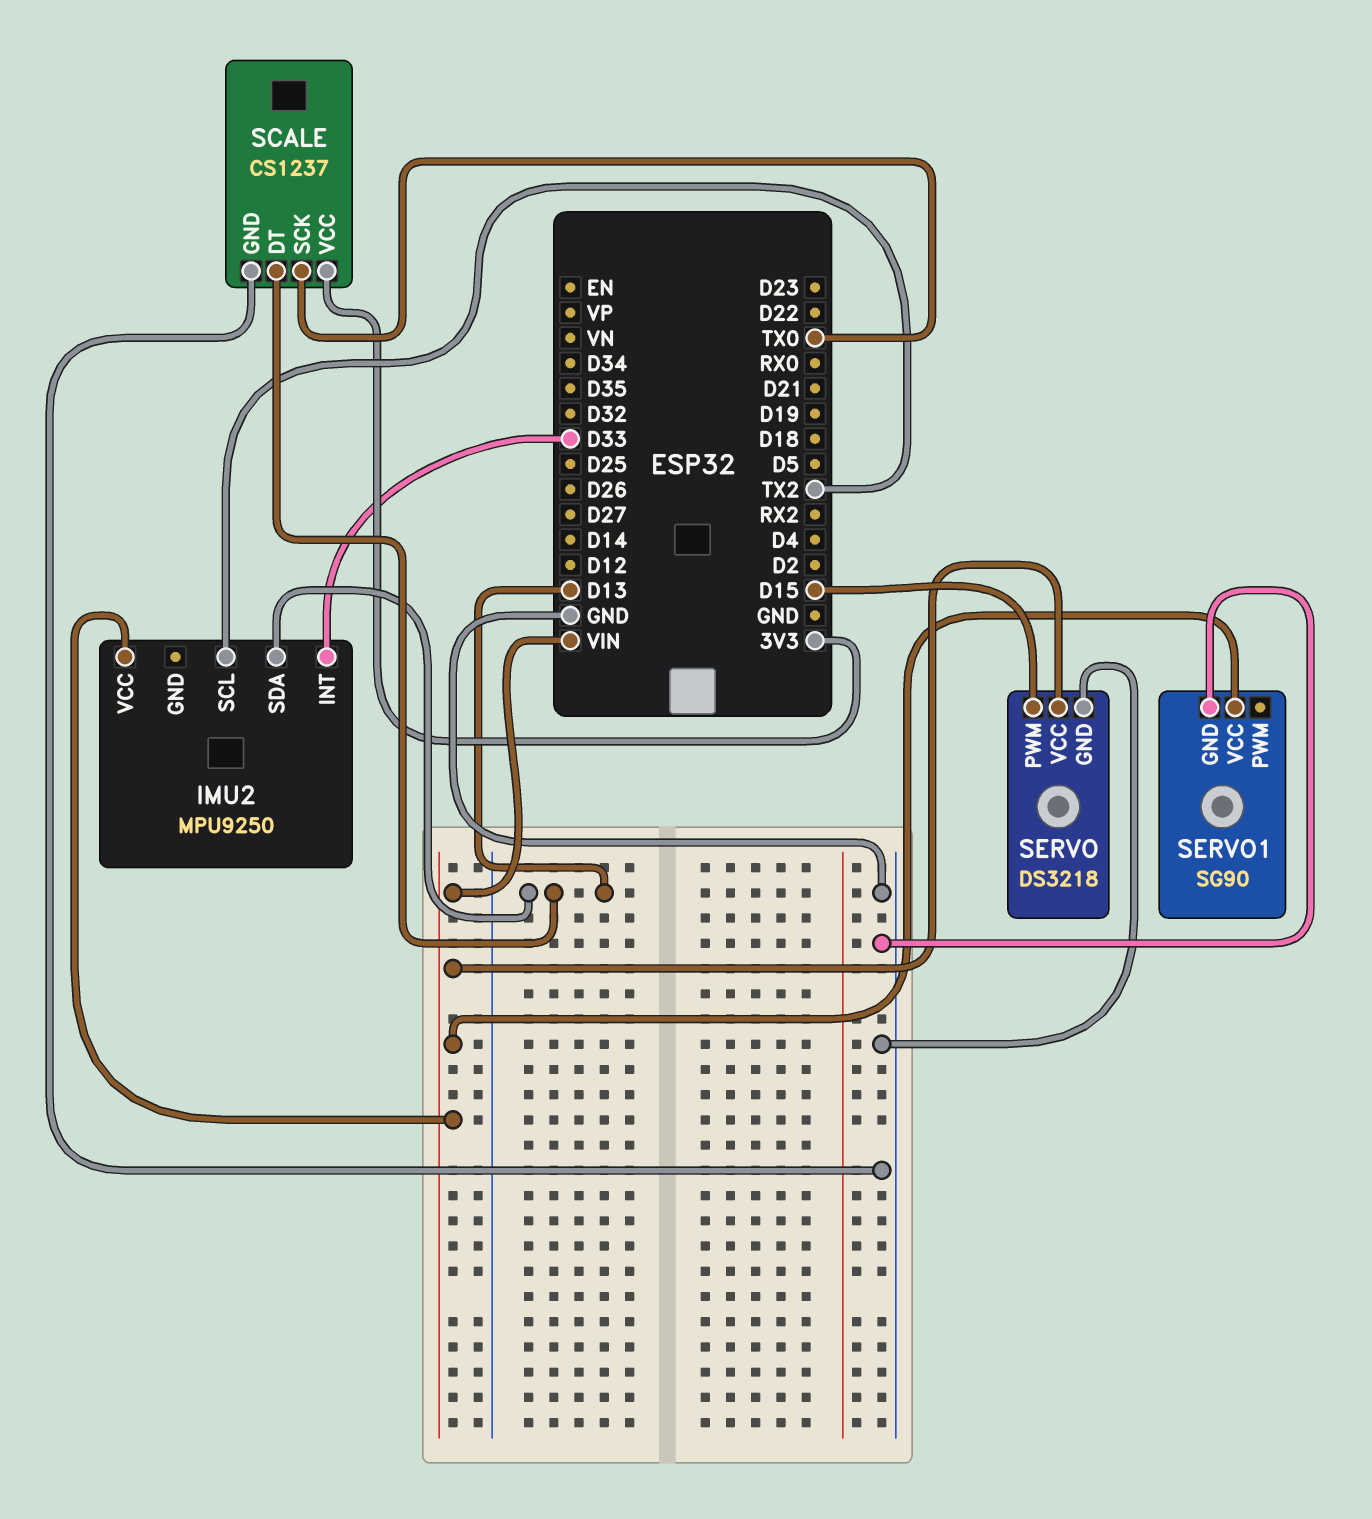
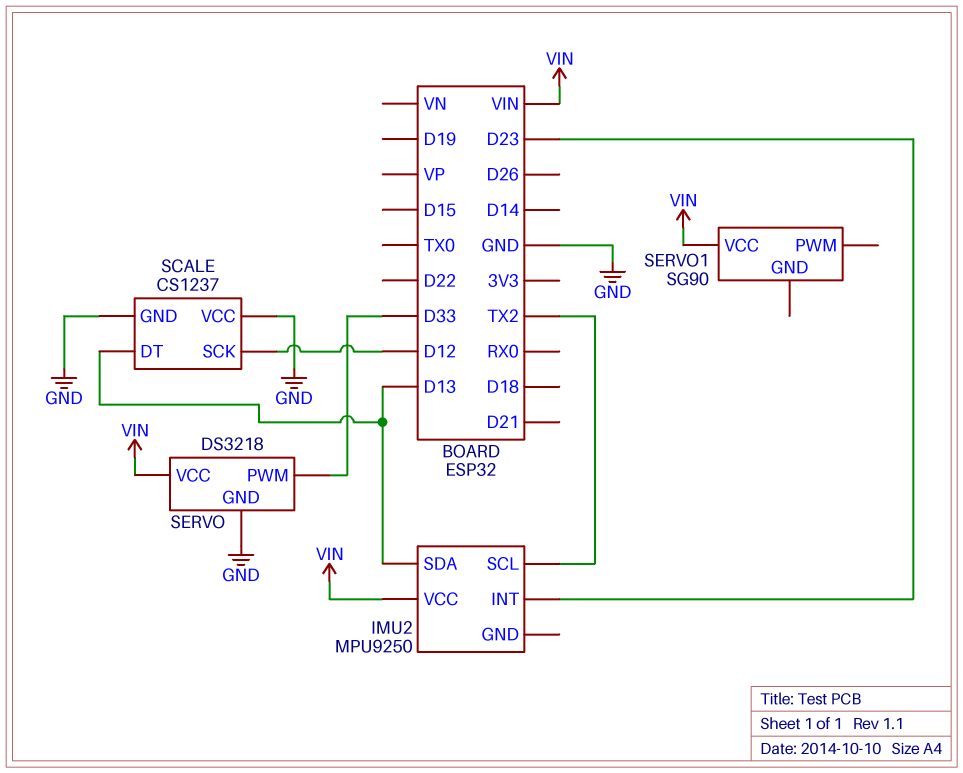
IMU2 pin INT: D33 -> D23
SCALE pin SCK: TX0 -> D12
SCALE pin VCC: 3V3 -> GND
SERVO pin PWM: D15 -> D33
SERVO1 pin GND: GND -> none

